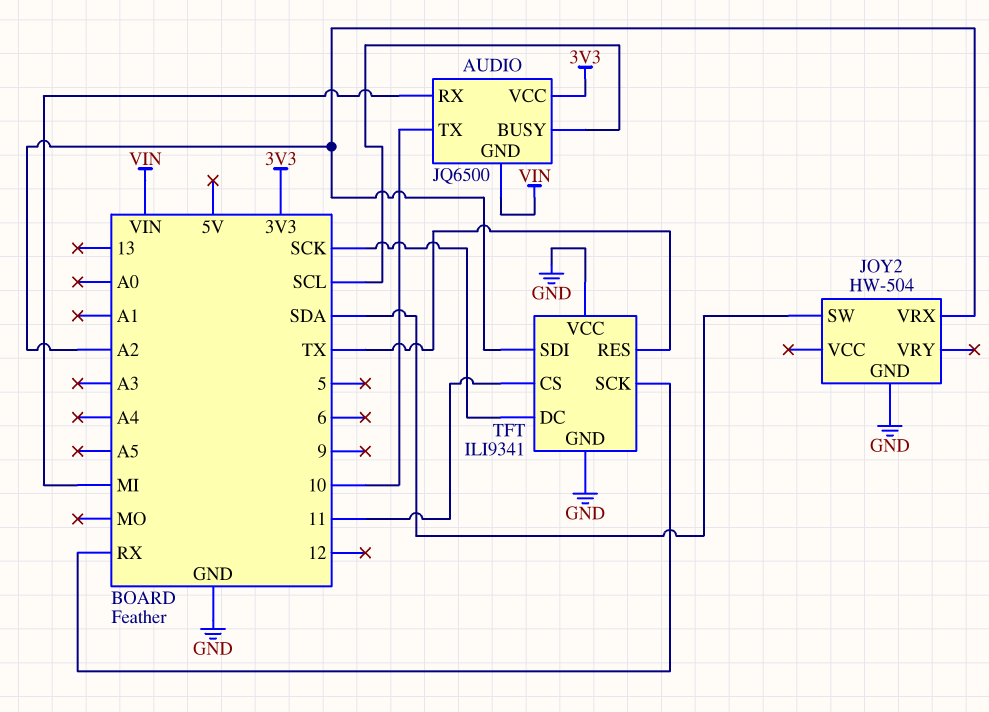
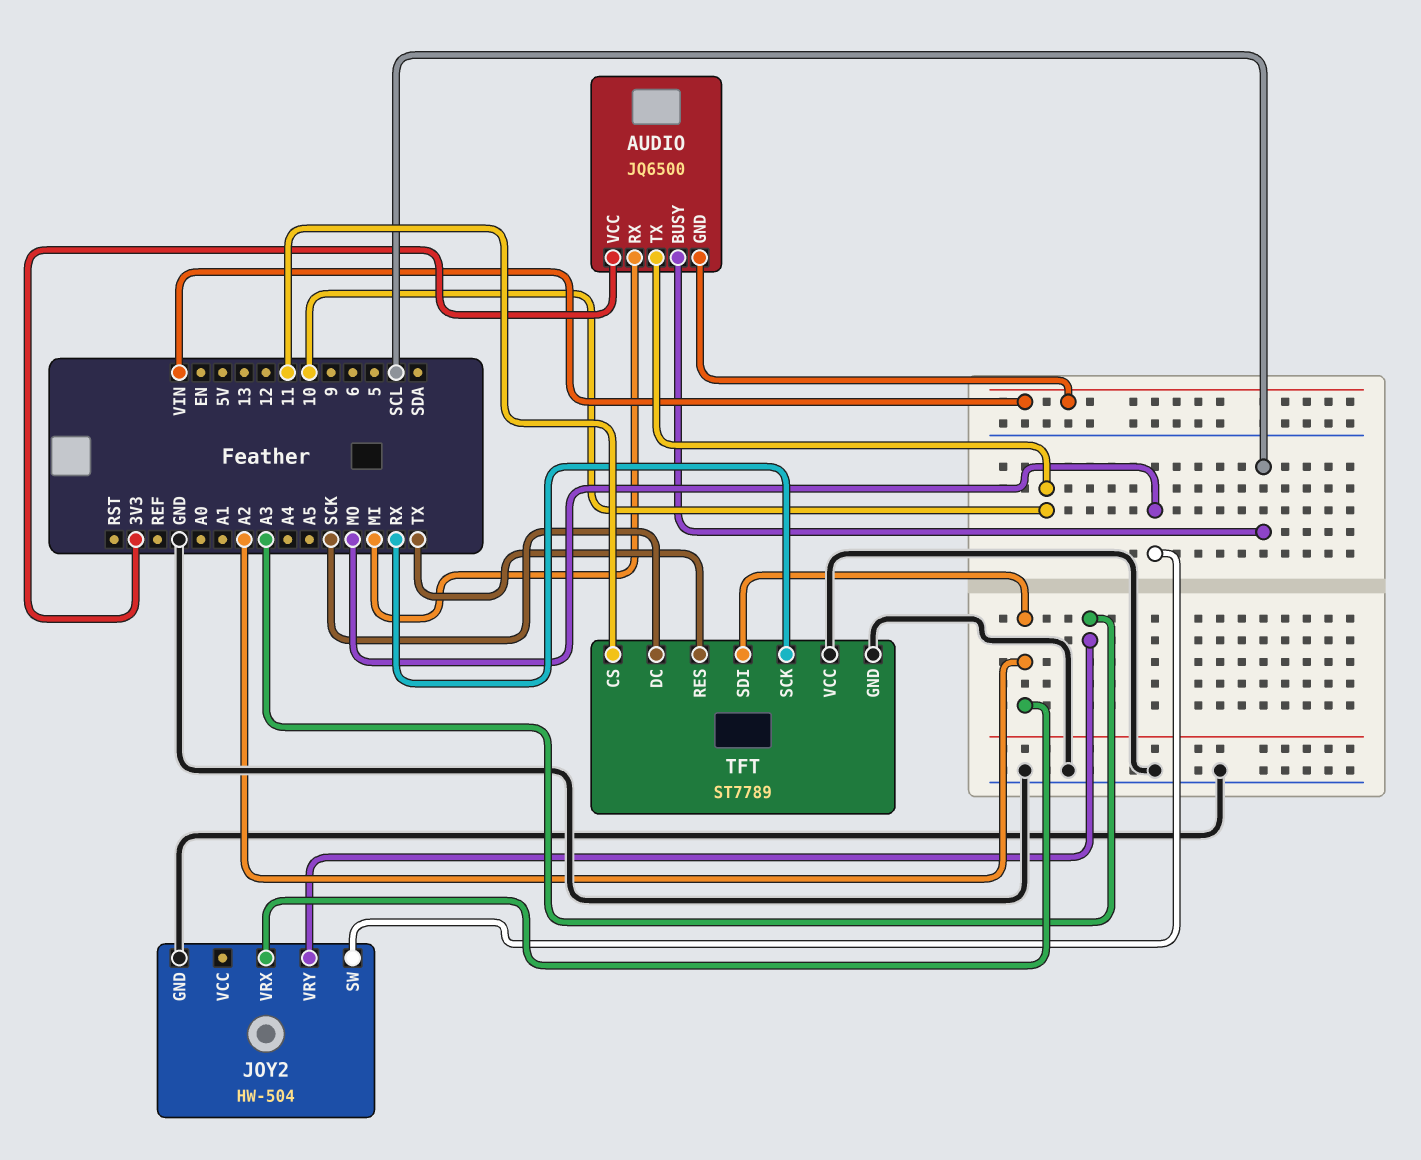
JOY2 pin SW: SDA -> MO
JOY2 pin VRY: none -> A3
TFT: ILI9341 -> ST7789

